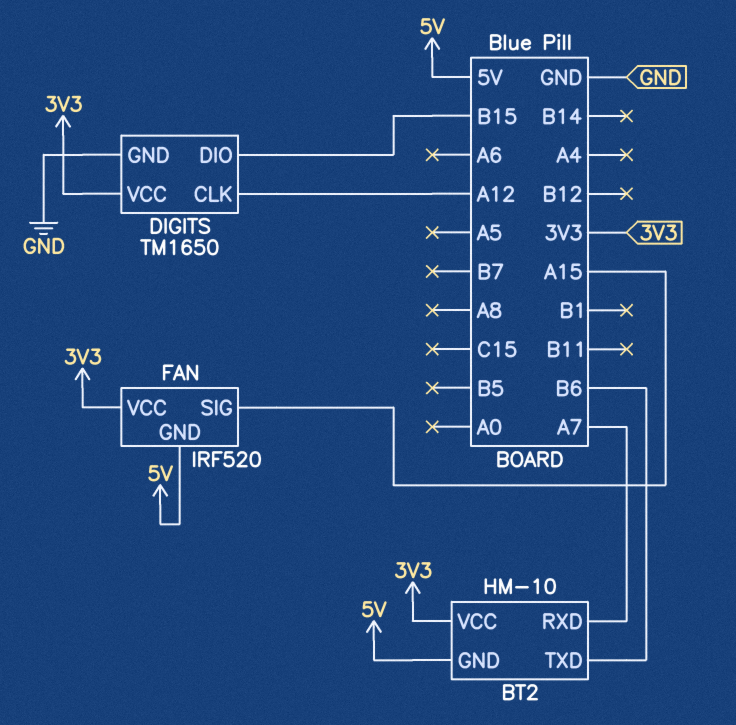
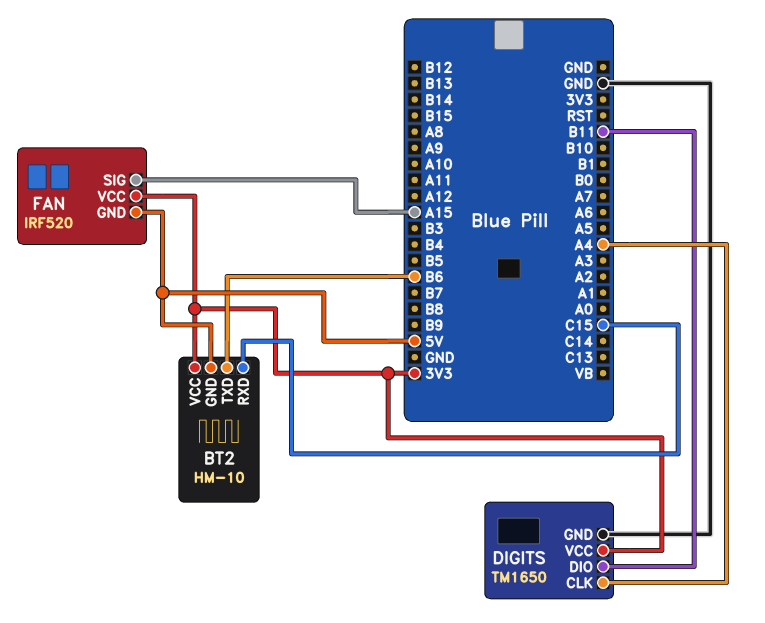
BT2 pin RXD: A7 -> C15
DIGITS pin CLK: A12 -> A4
DIGITS pin DIO: B15 -> B11

